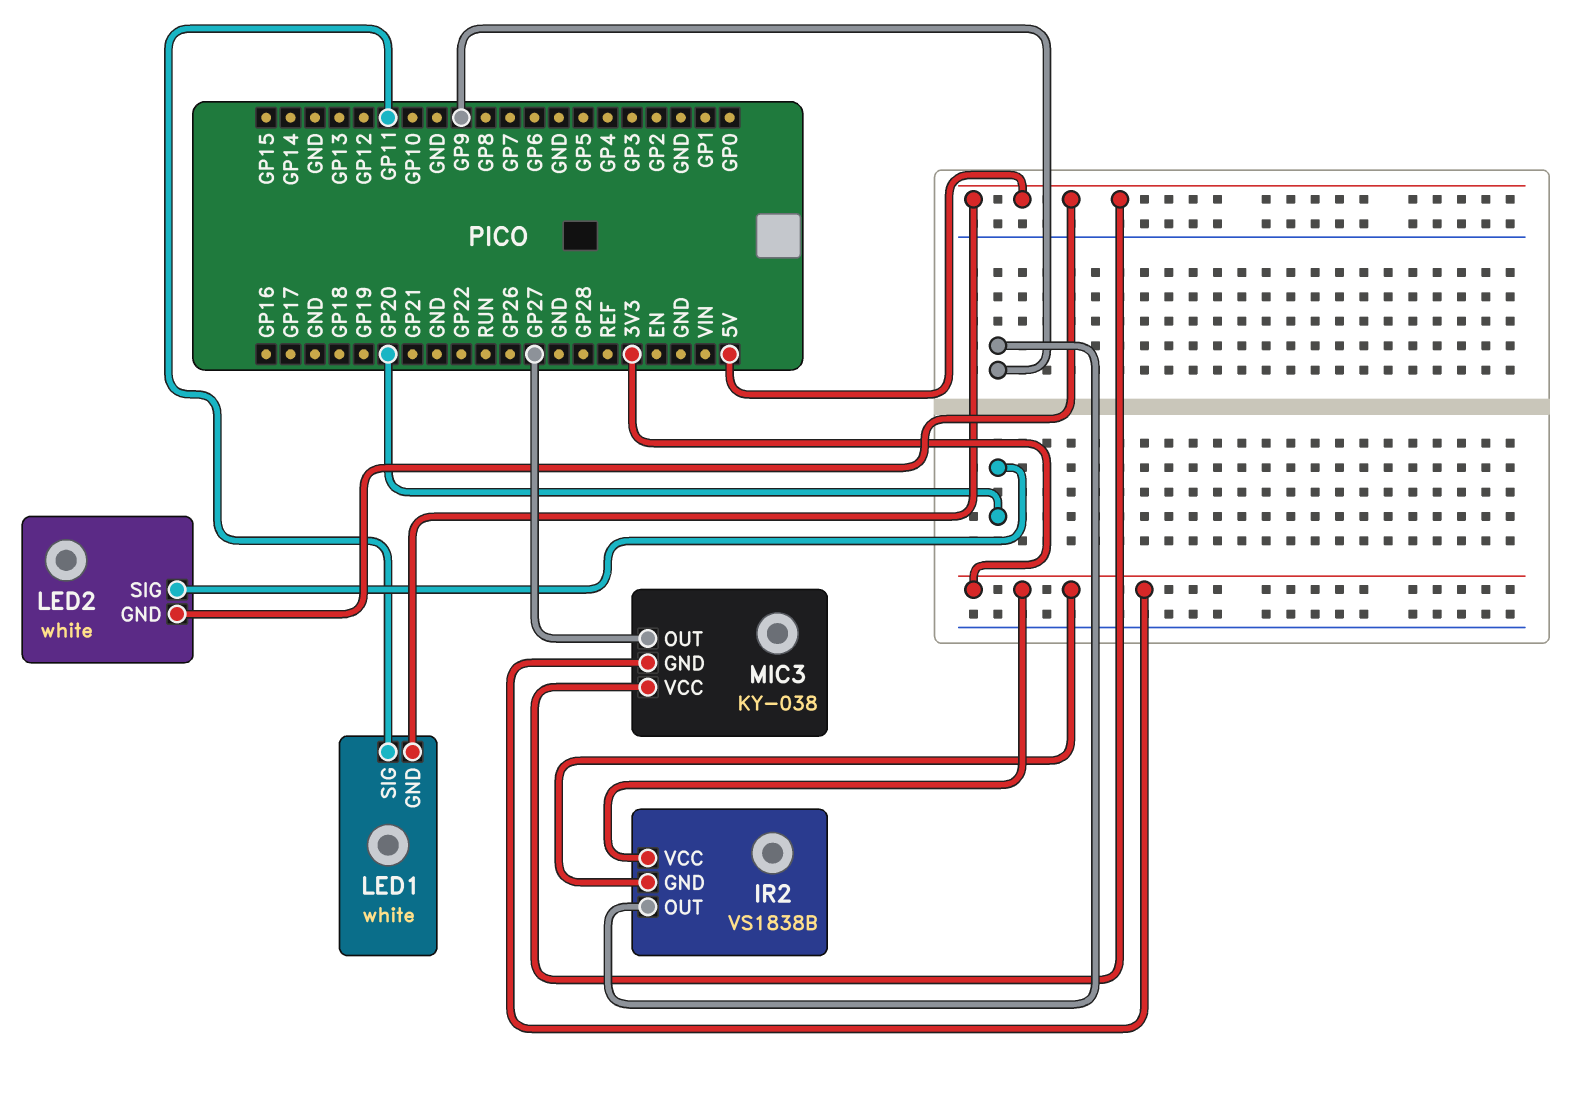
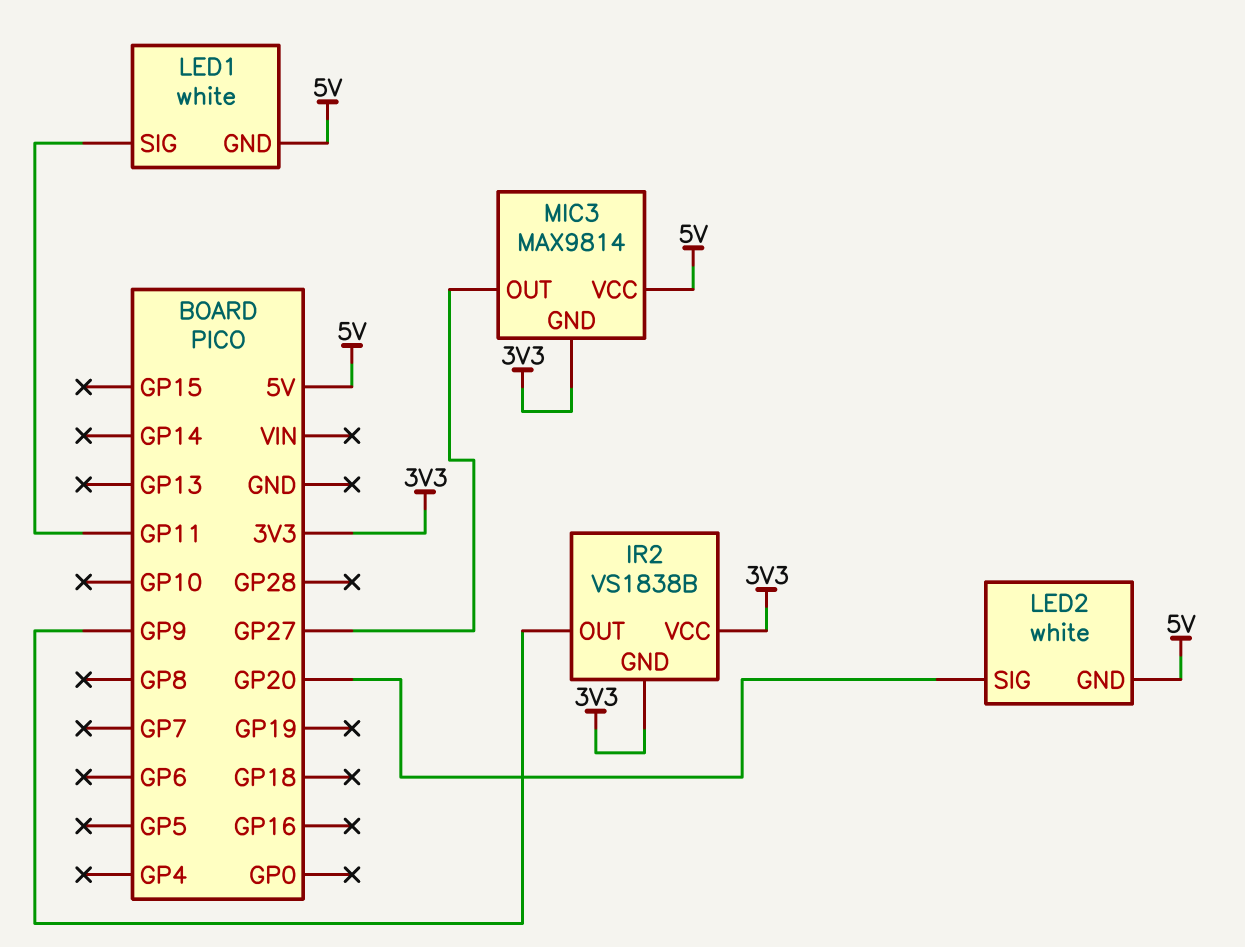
MIC3: KY-038 -> MAX9814

